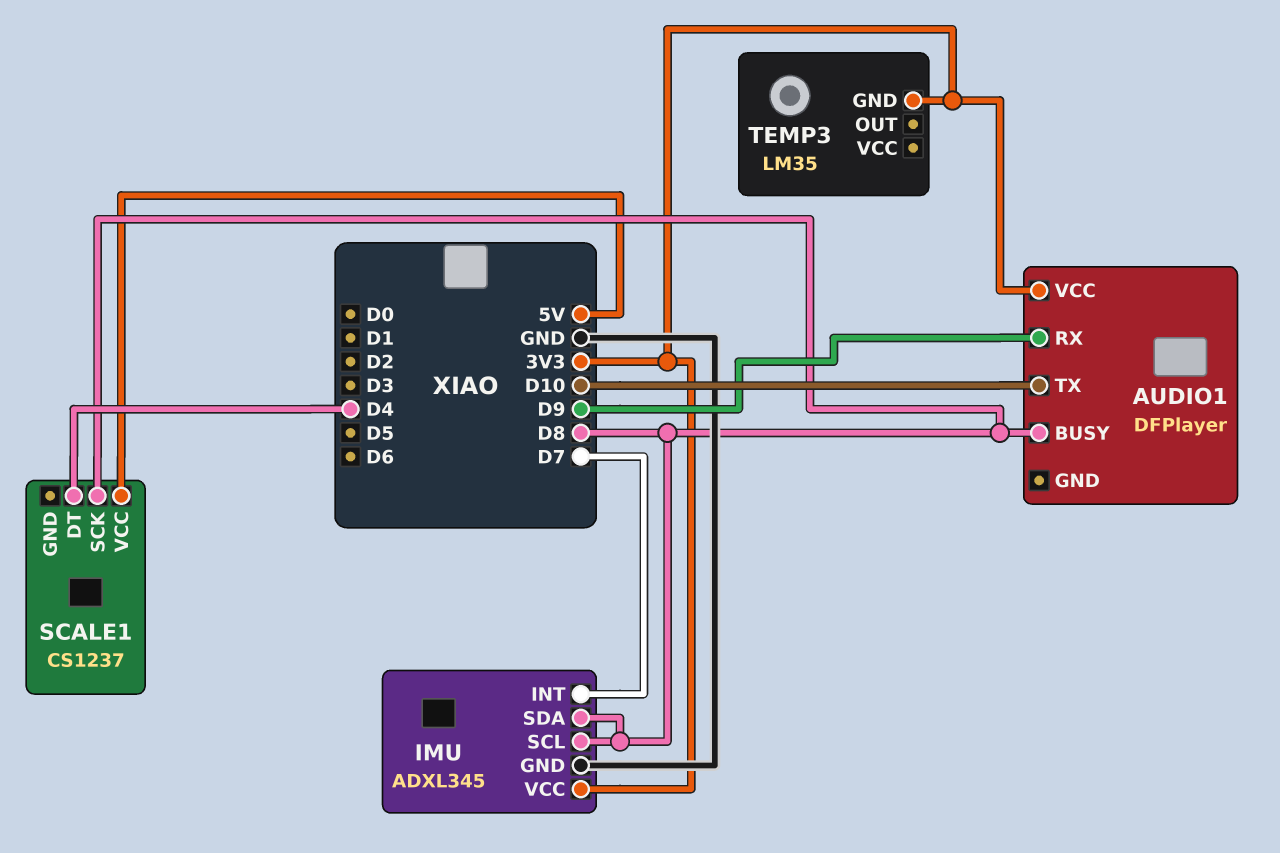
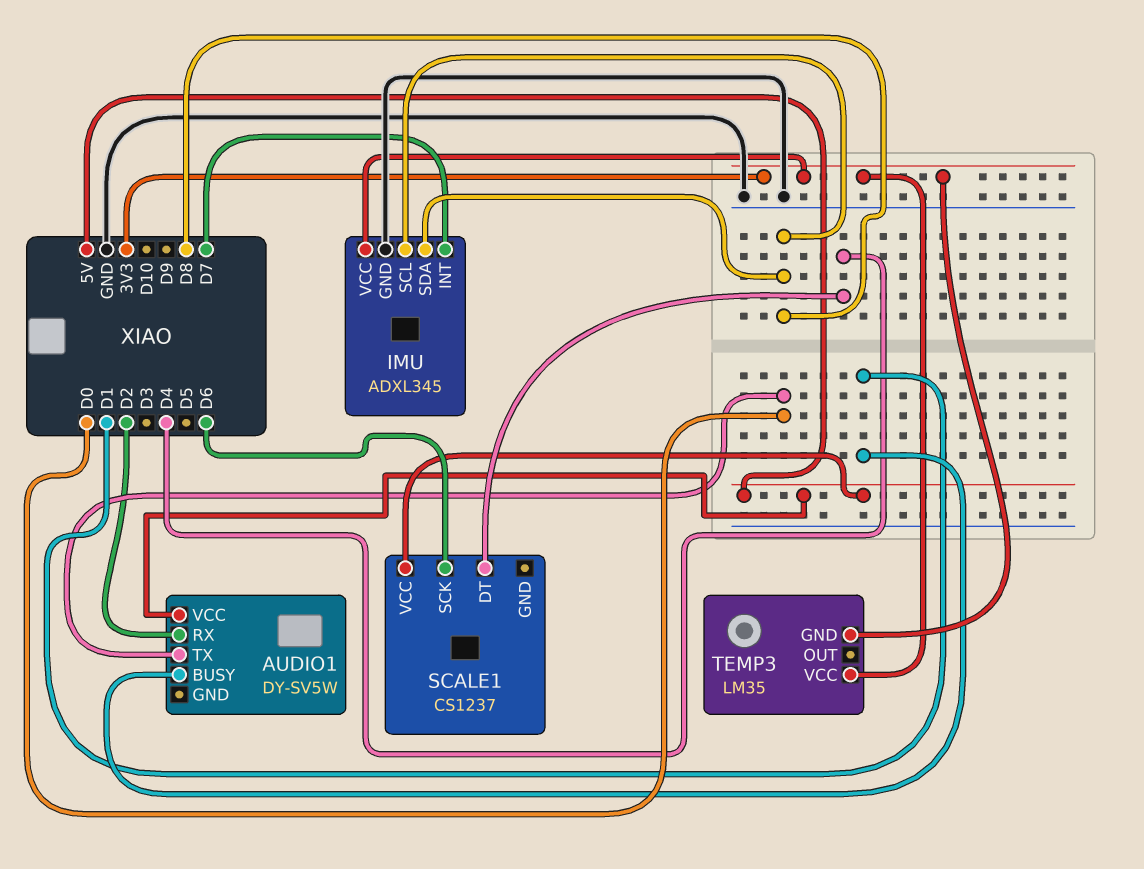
AUDIO1: DFPlayer -> DY-SV5W
AUDIO1 pin BUSY: D8 -> D1
AUDIO1 pin RX: D9 -> D2
AUDIO1 pin TX: D10 -> D0
AUDIO1 pin VCC: 3V3 -> 5V
SCALE1 pin SCK: D8 -> D6
TEMP3 pin VCC: none -> 3V3

